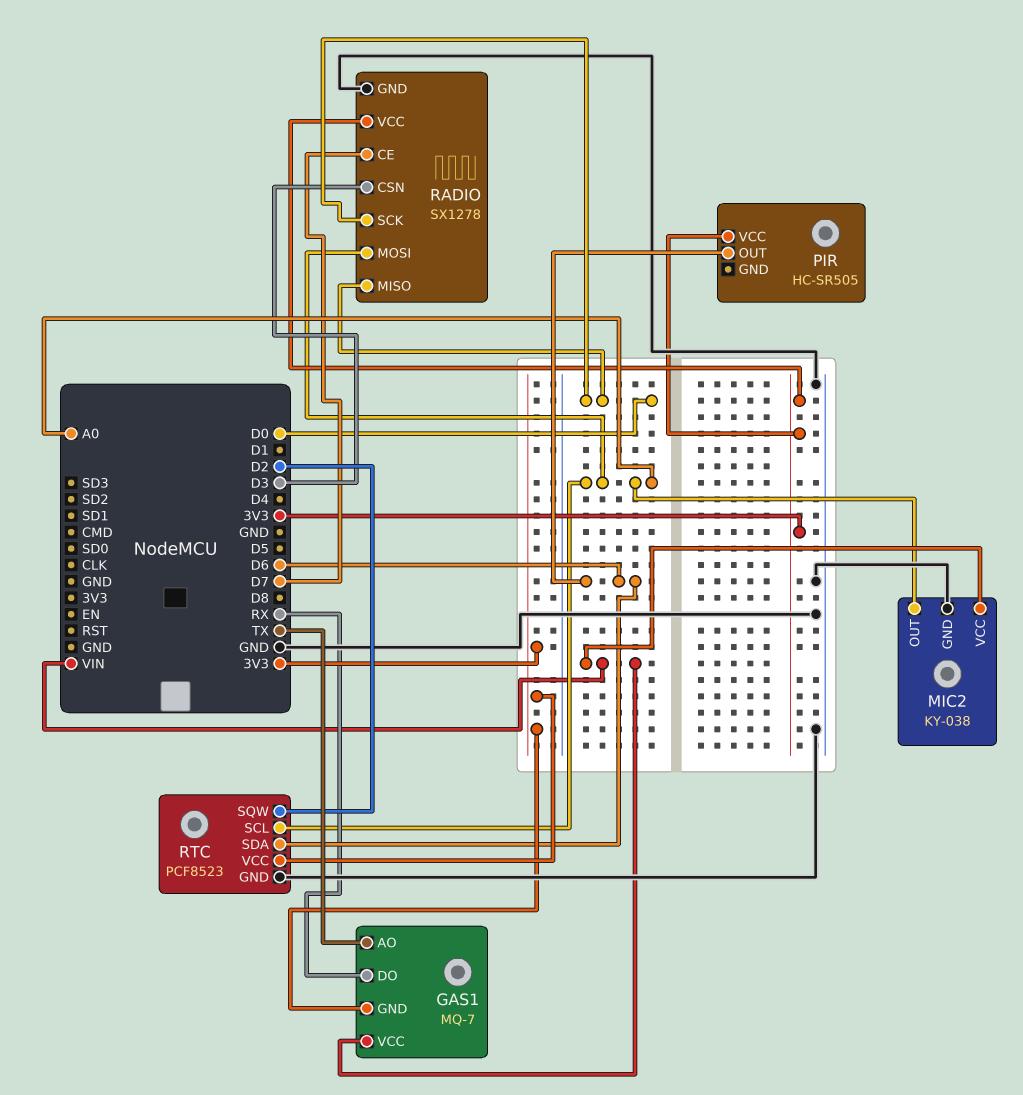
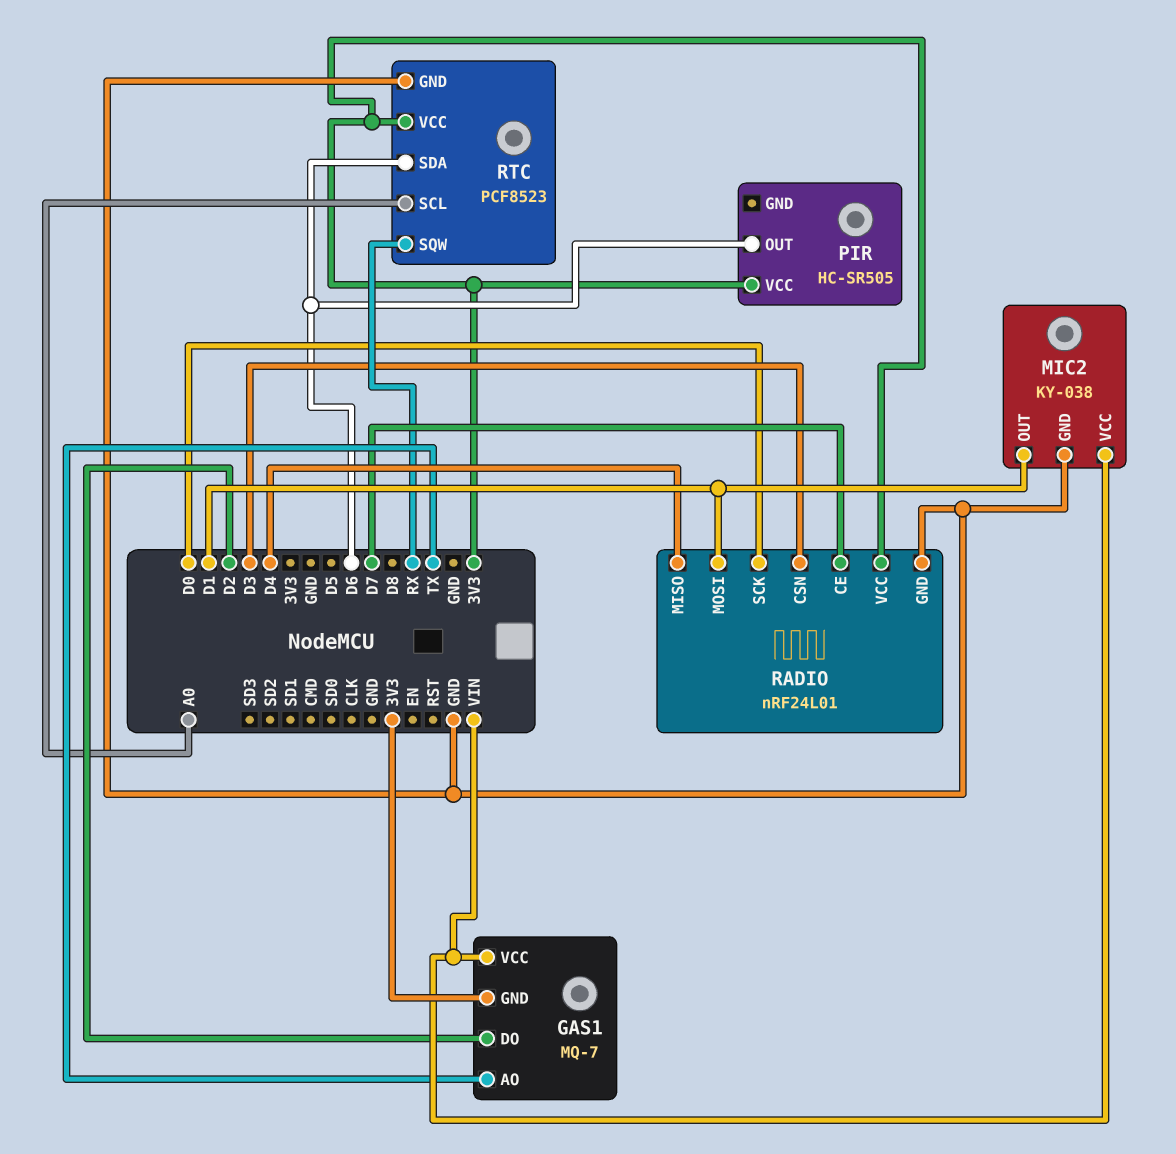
GAS1 pin DO: RX -> D2
MIC2 pin OUT: A0 -> D1
RADIO: SX1278 -> nRF24L01
RADIO pin MISO: D0 -> D4
RADIO pin MOSI: A0 -> D1
RTC pin SQW: D2 -> RX

